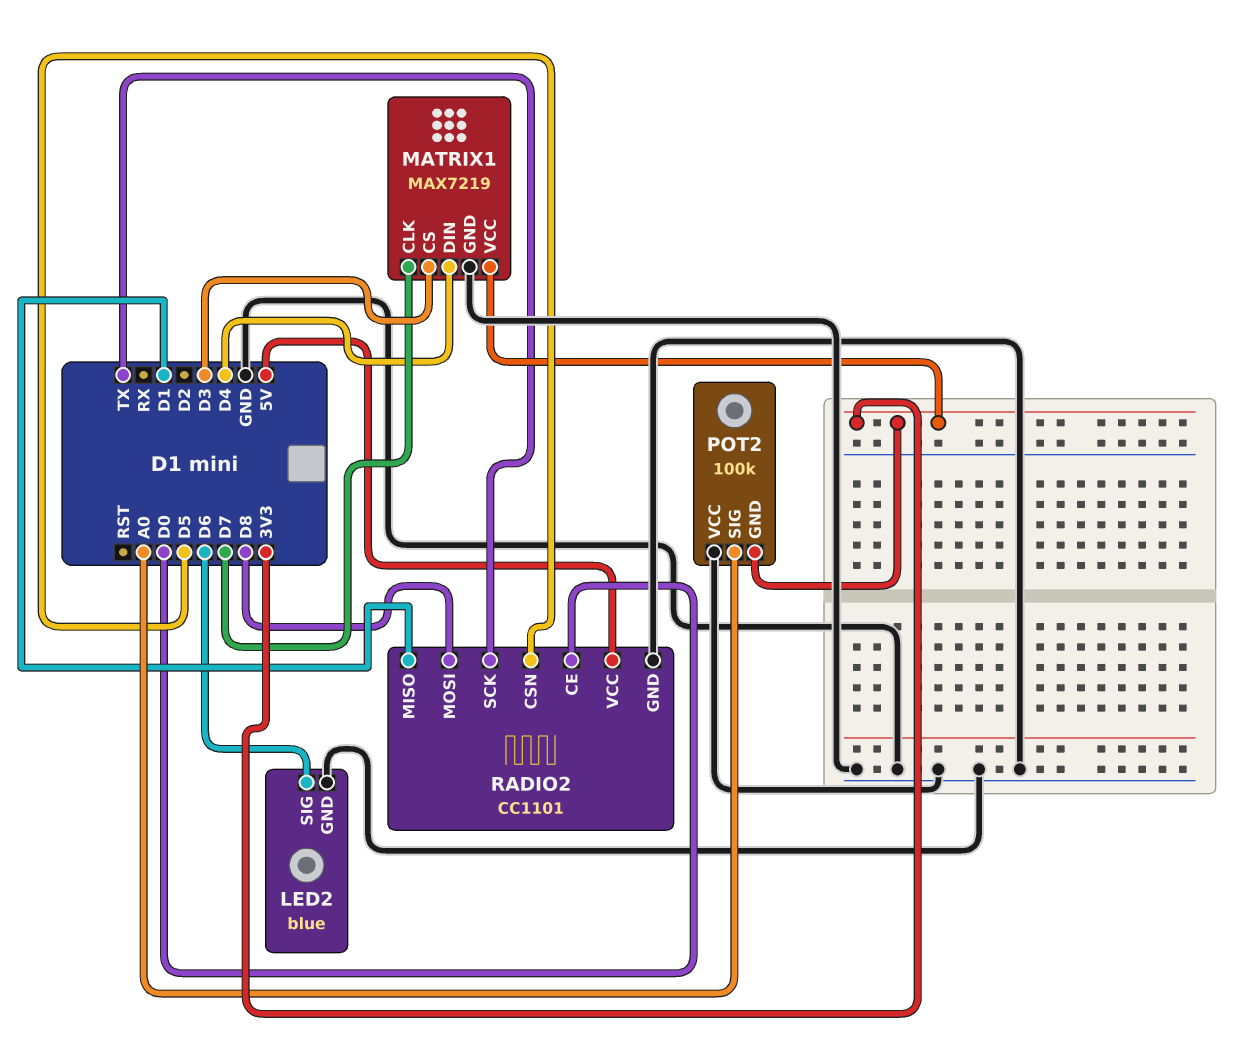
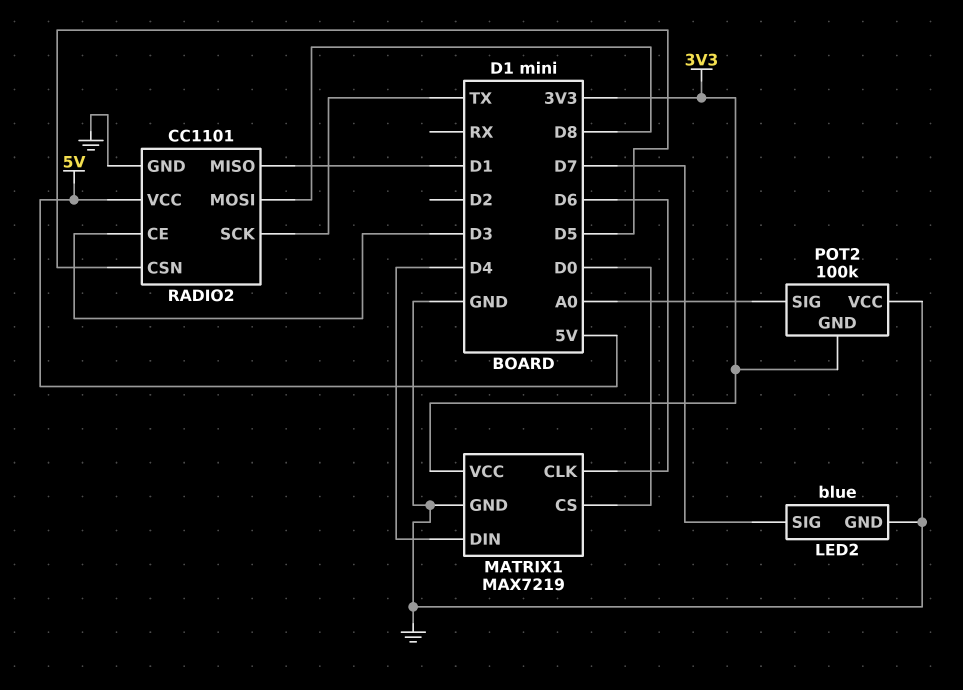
LED2 pin SIG: D6 -> D7
MATRIX1 pin CLK: D7 -> D6
MATRIX1 pin CS: D3 -> D0
RADIO2 pin CE: D0 -> D3

